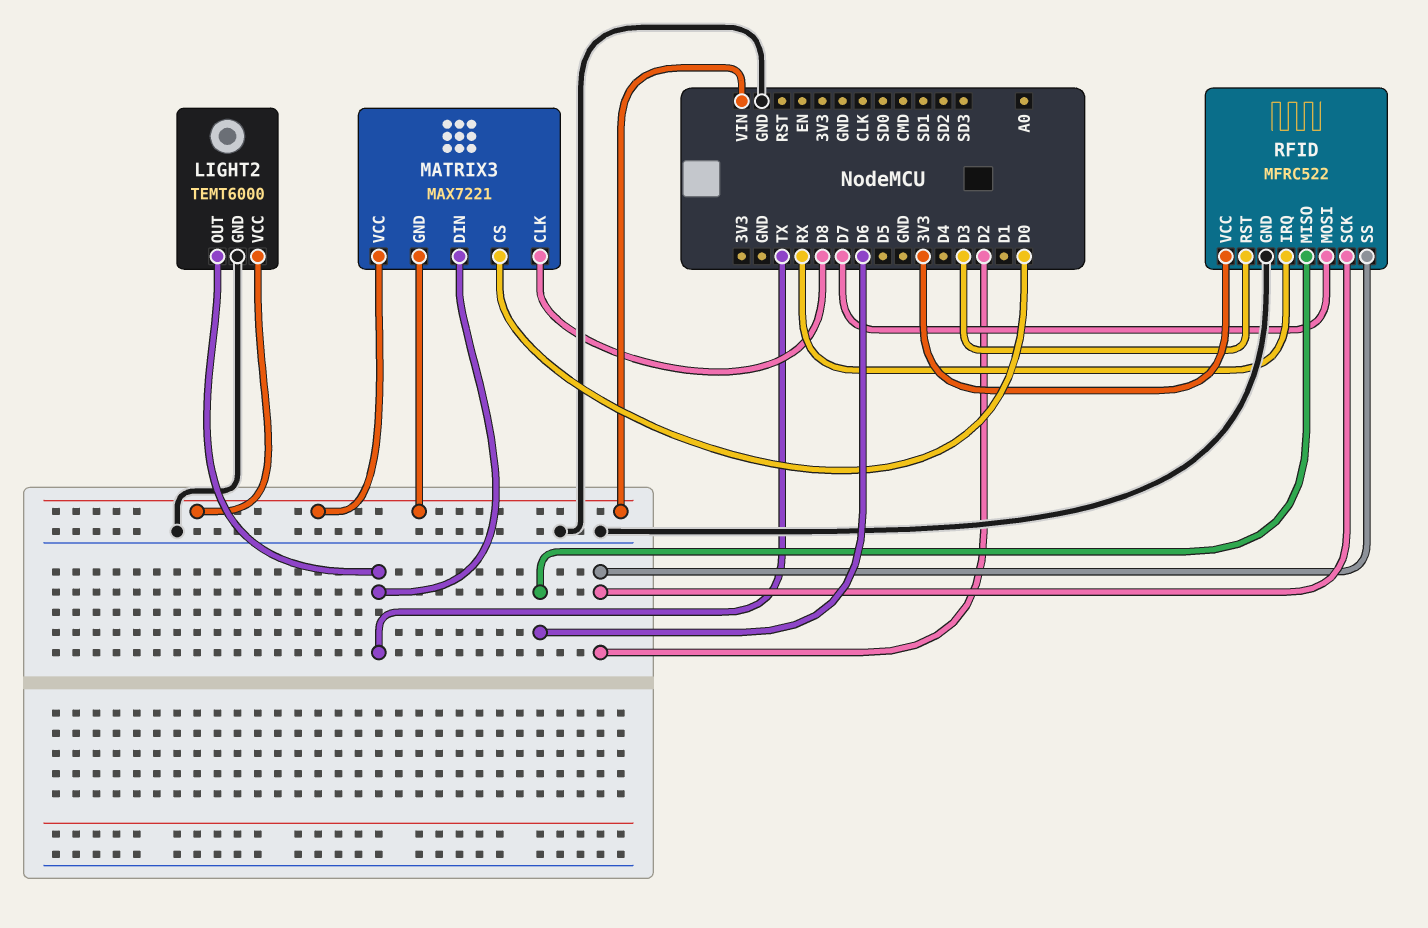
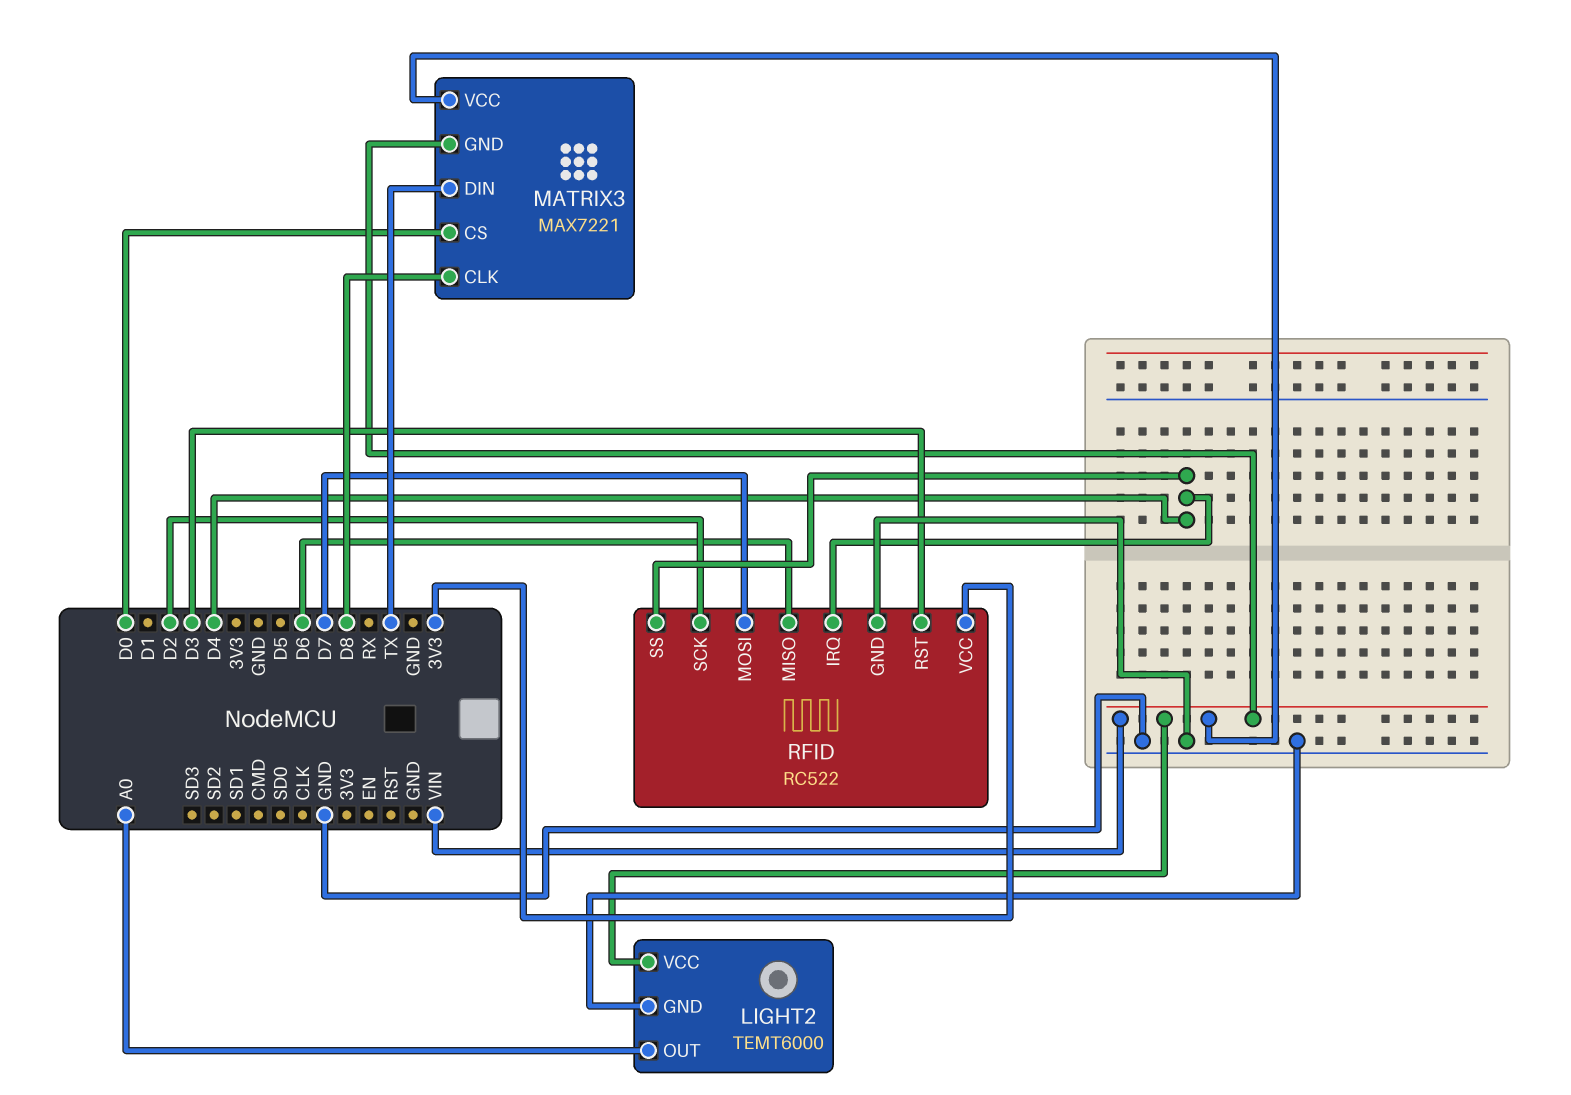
LIGHT2 pin OUT: TX -> A0
RFID: MFRC522 -> RC522
RFID pin IRQ: RX -> D4
RFID pin SS: D2 -> D4

